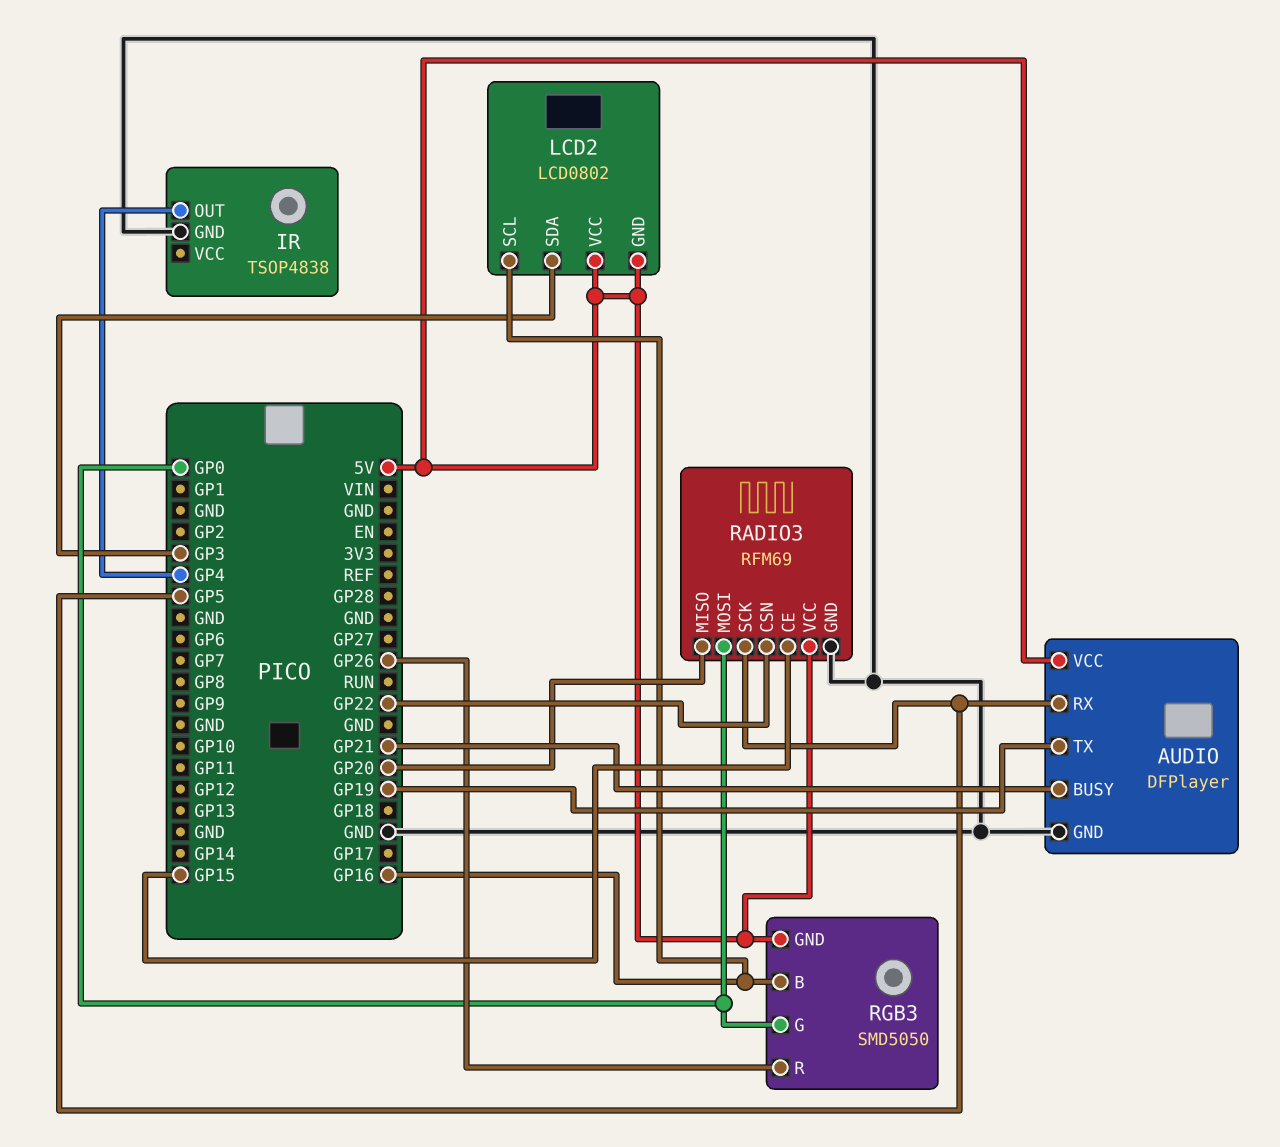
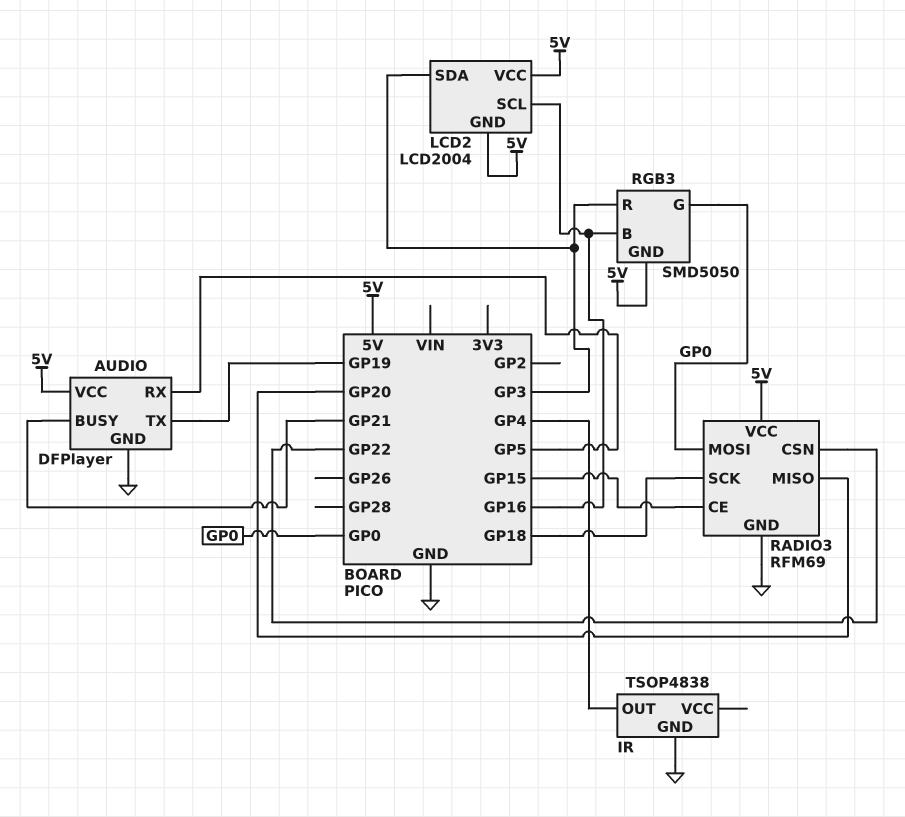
LCD2: LCD0802 -> LCD2004
RADIO3 pin SCK: GP5 -> GP18
RGB3 pin R: GP26 -> GP3

